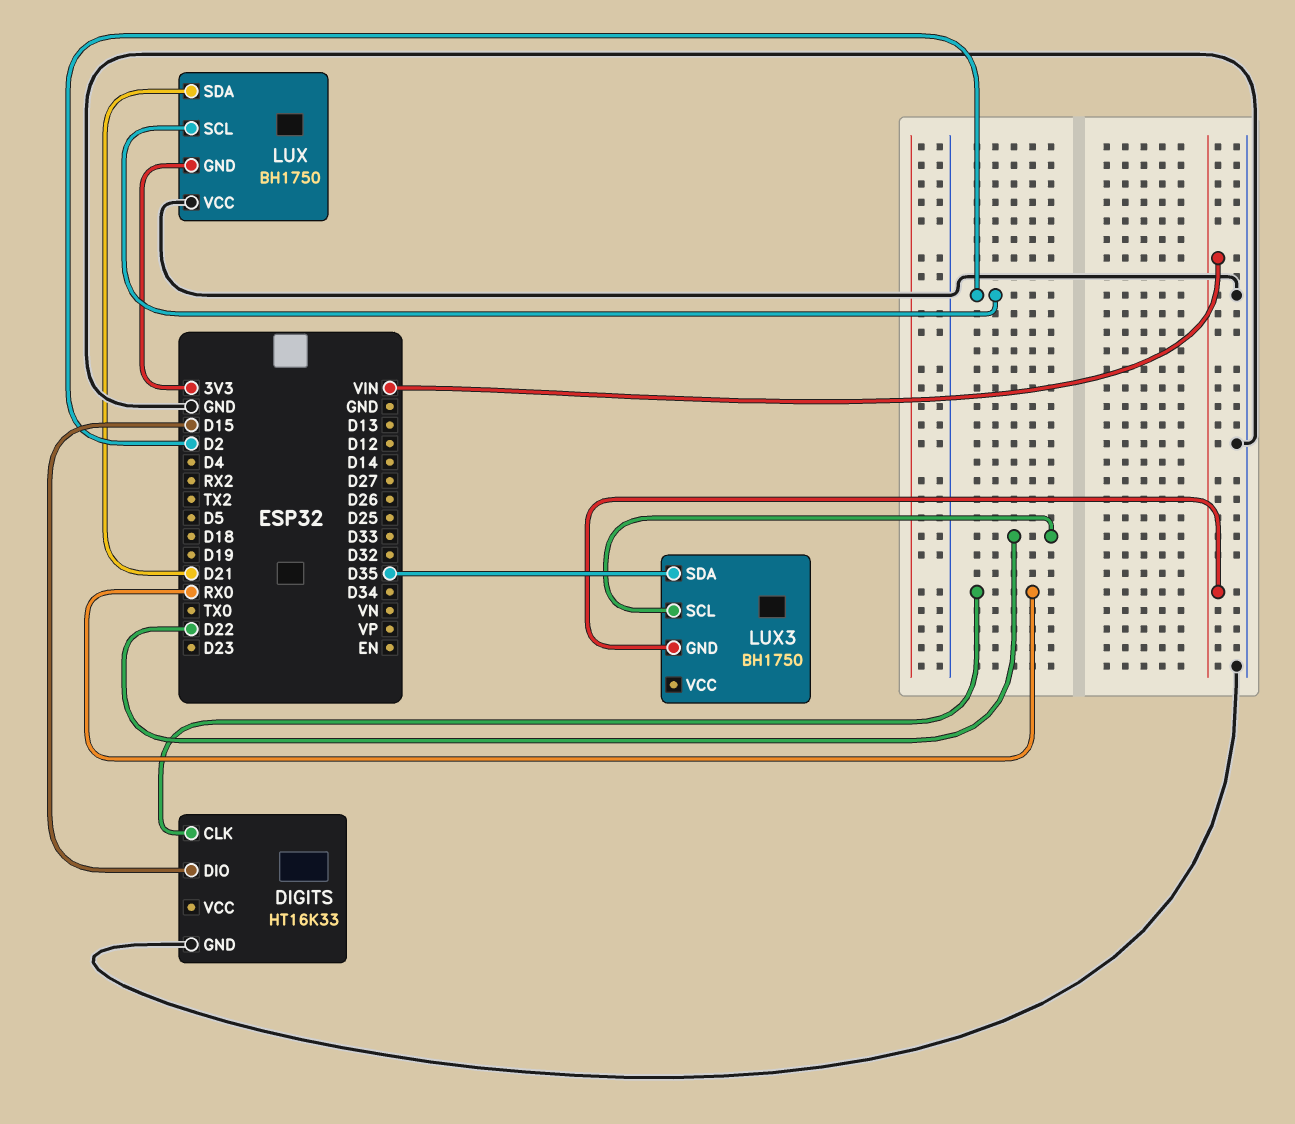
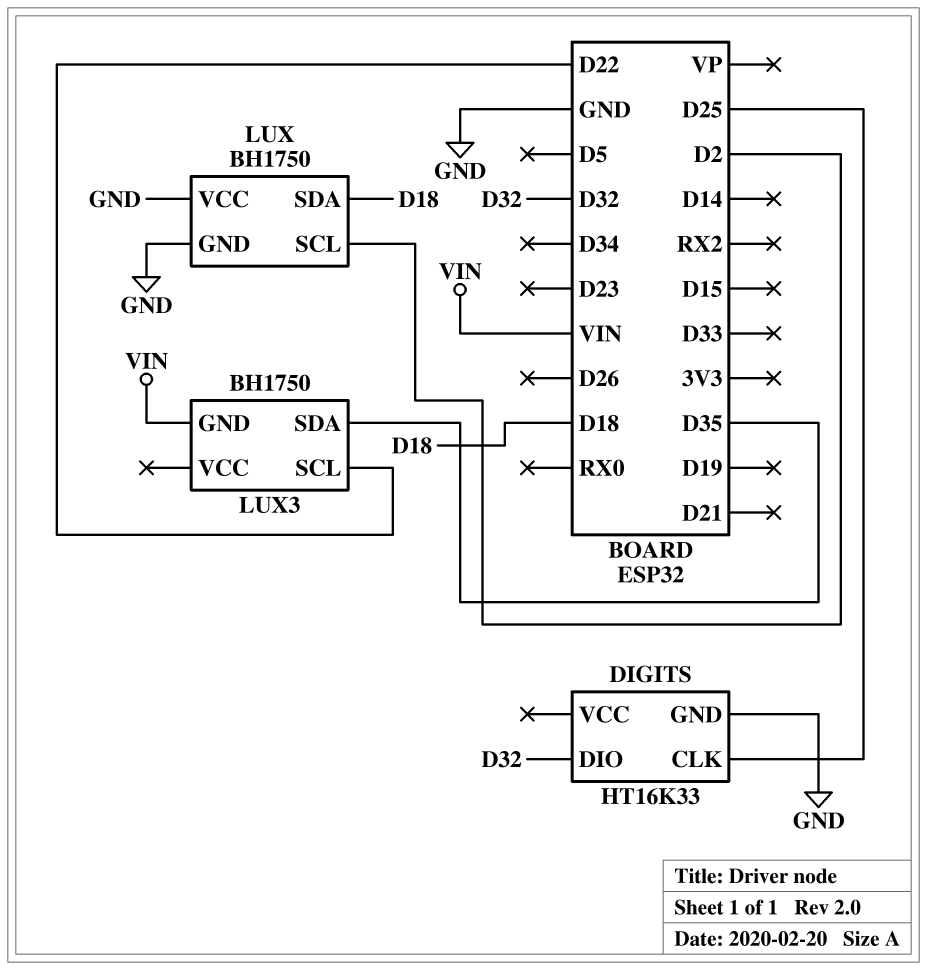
DIGITS pin CLK: RX0 -> D25
DIGITS pin DIO: D15 -> D32
LUX pin GND: 3V3 -> GND
LUX pin SDA: D21 -> D18

